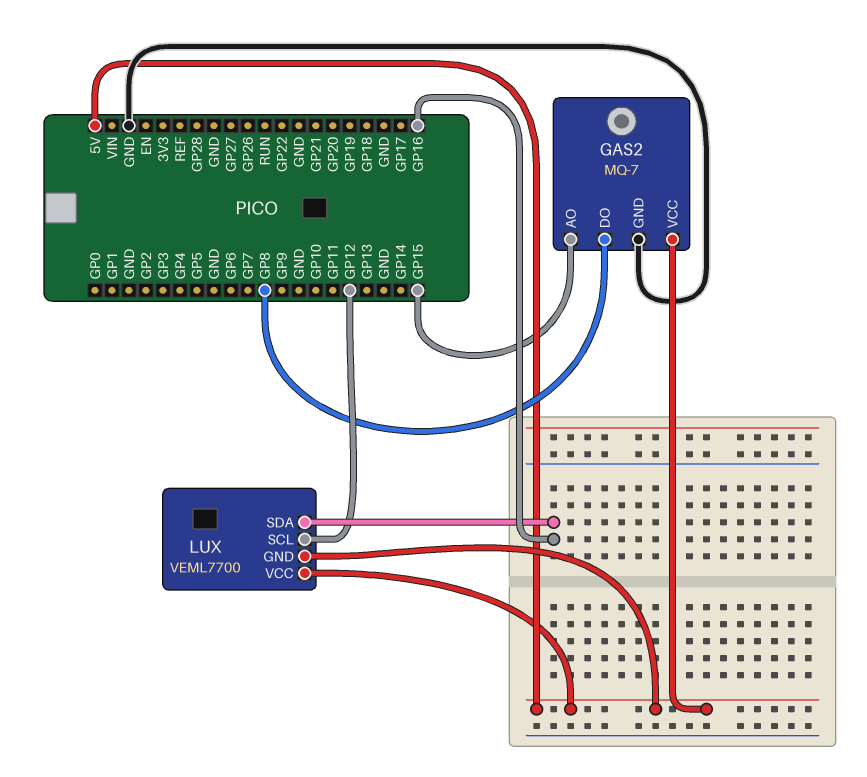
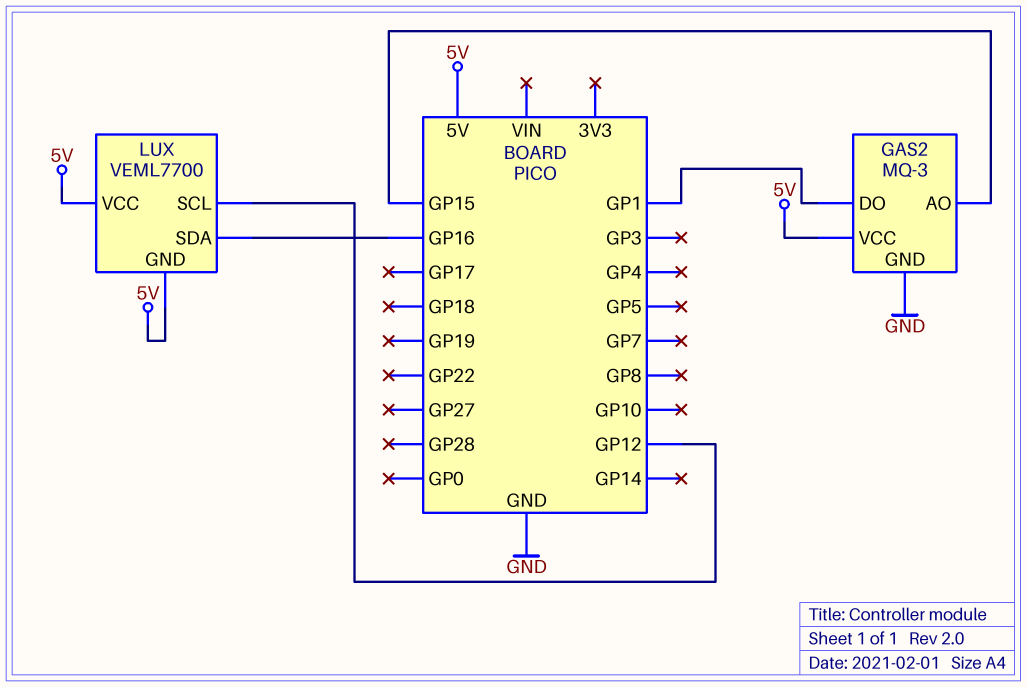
GAS2: MQ-7 -> MQ-3
GAS2 pin DO: GP8 -> GP1

